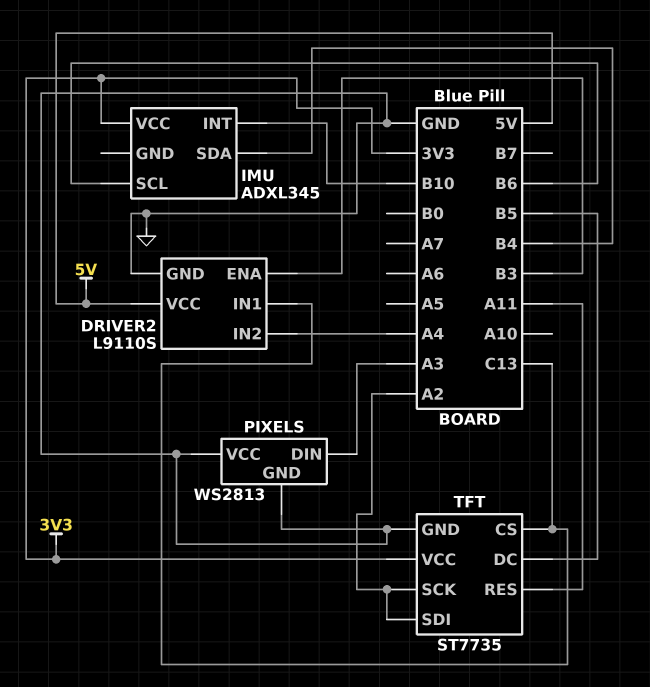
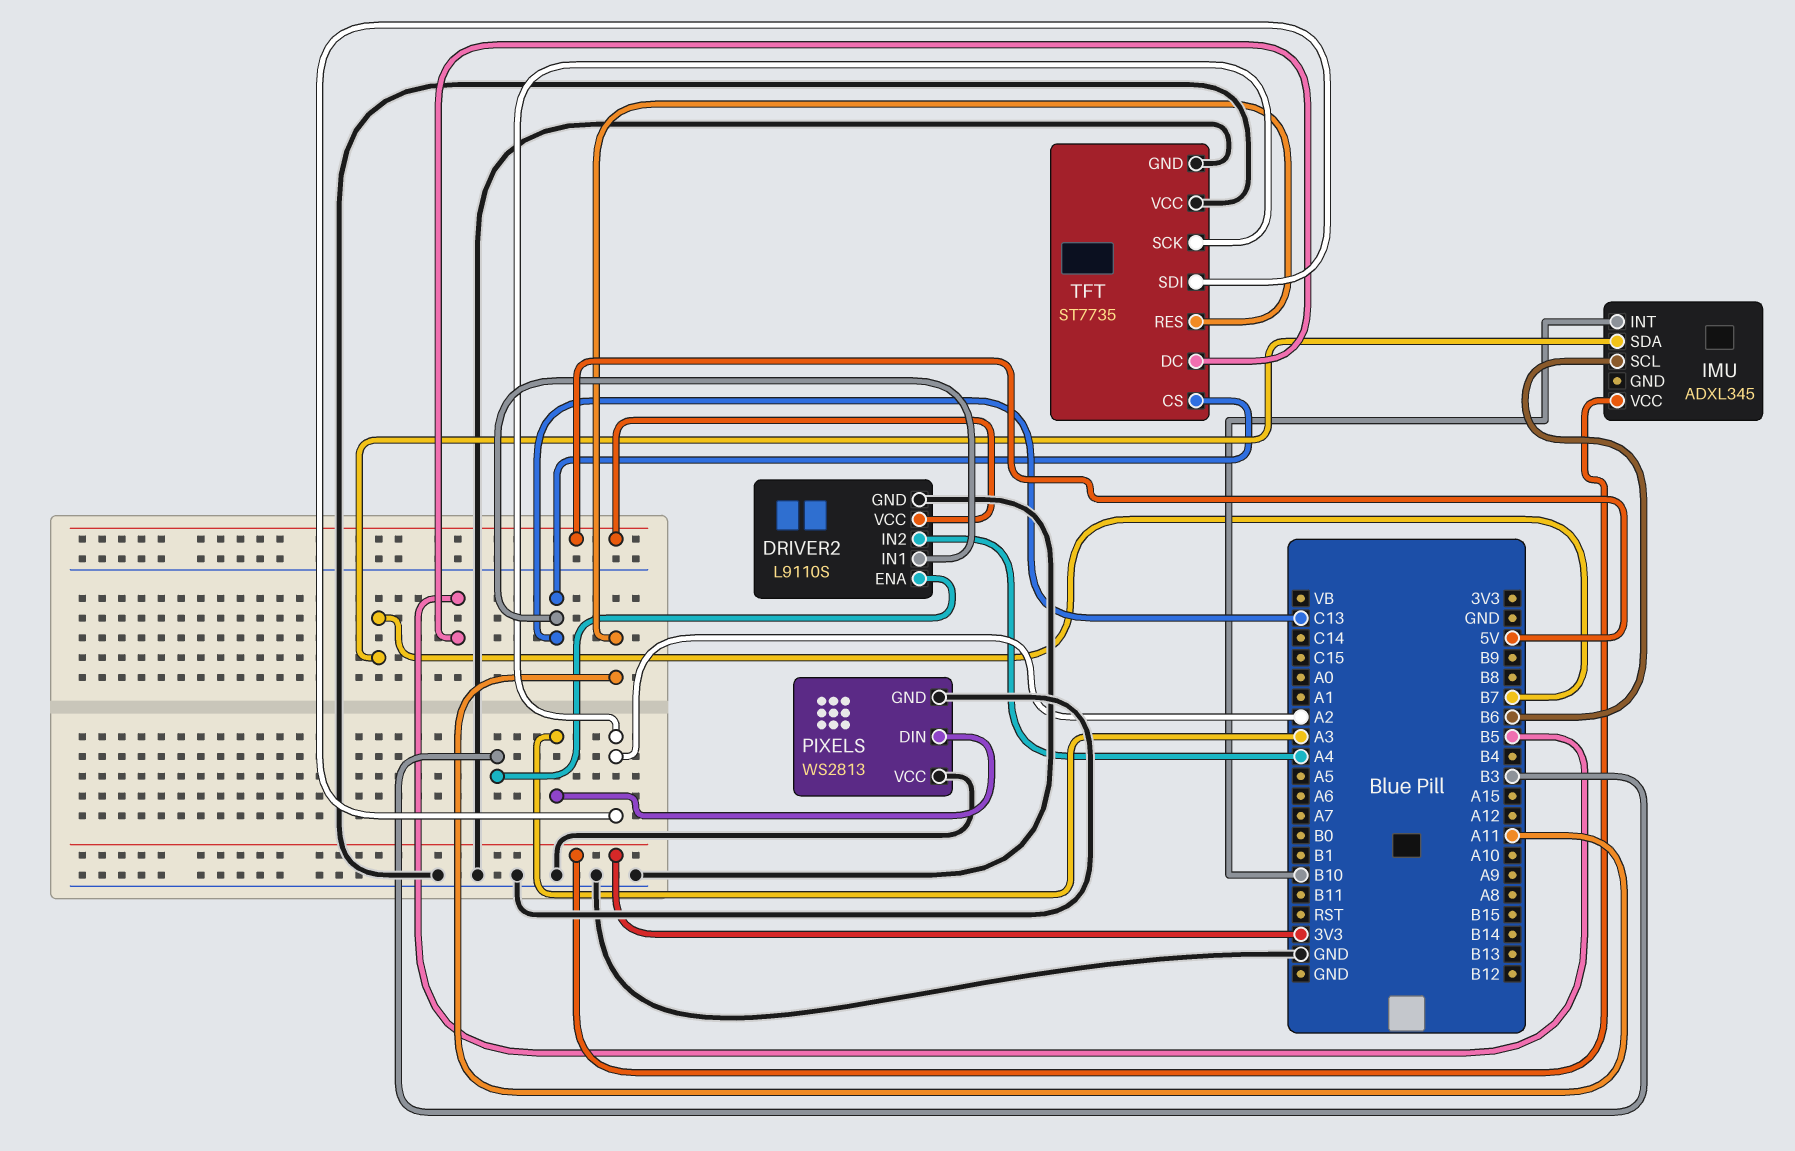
IMU pin SDA: B4 -> B7
TFT pin VCC: 3V3 -> GND

